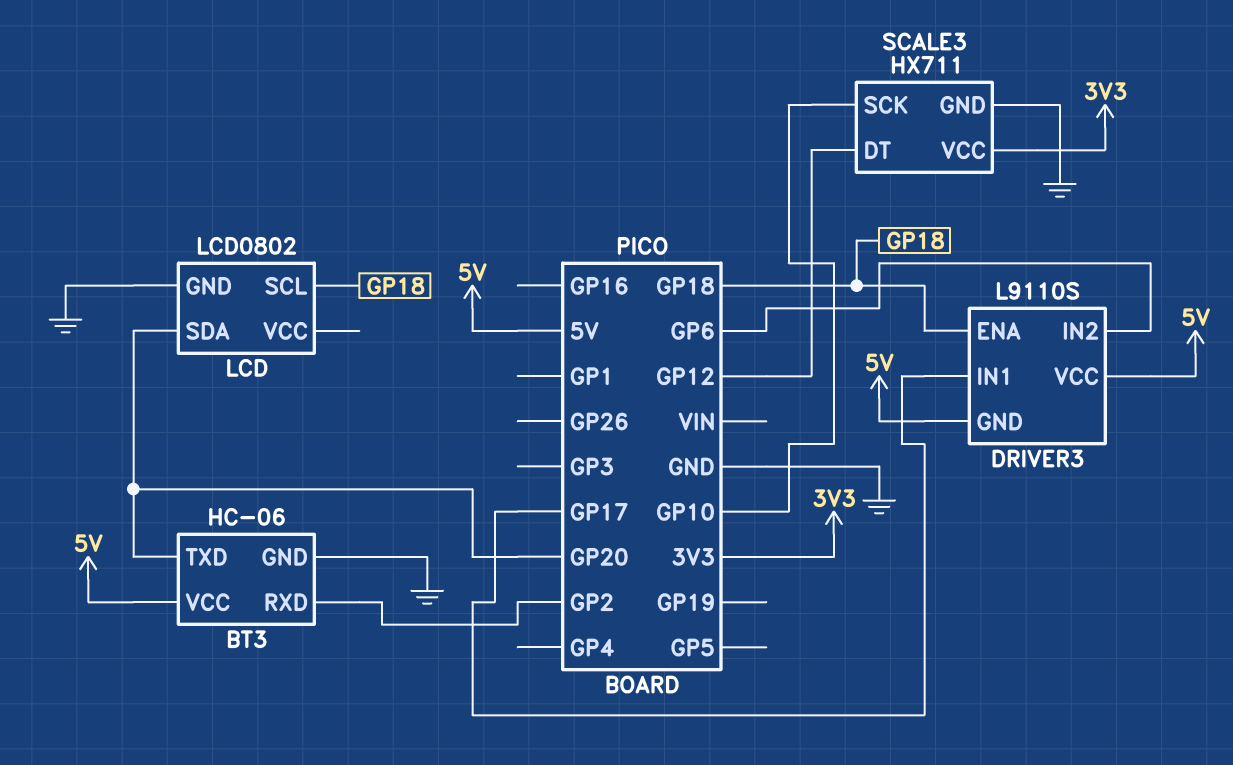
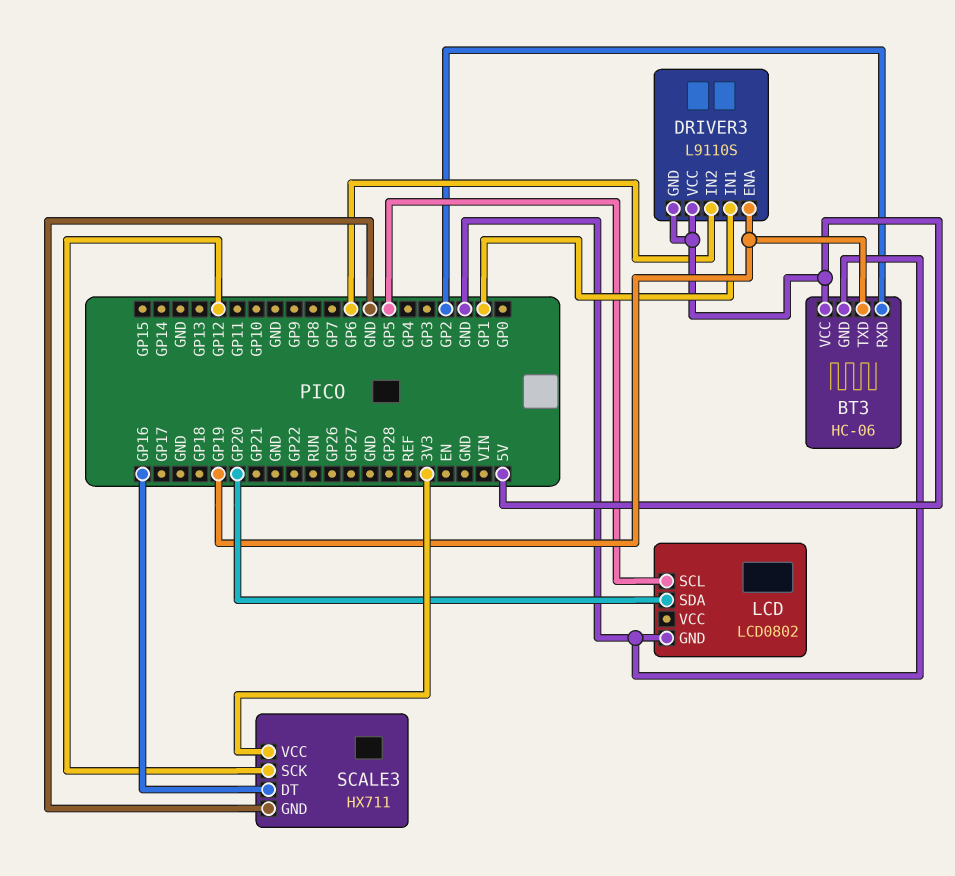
BT3 pin TXD: GP20 -> GP19
DRIVER3 pin ENA: GP18 -> GP19
DRIVER3 pin IN1: GP17 -> GP1
LCD pin SCL: GP18 -> GP5
SCALE3 pin DT: GP12 -> GP16
SCALE3 pin SCK: GP10 -> GP12

